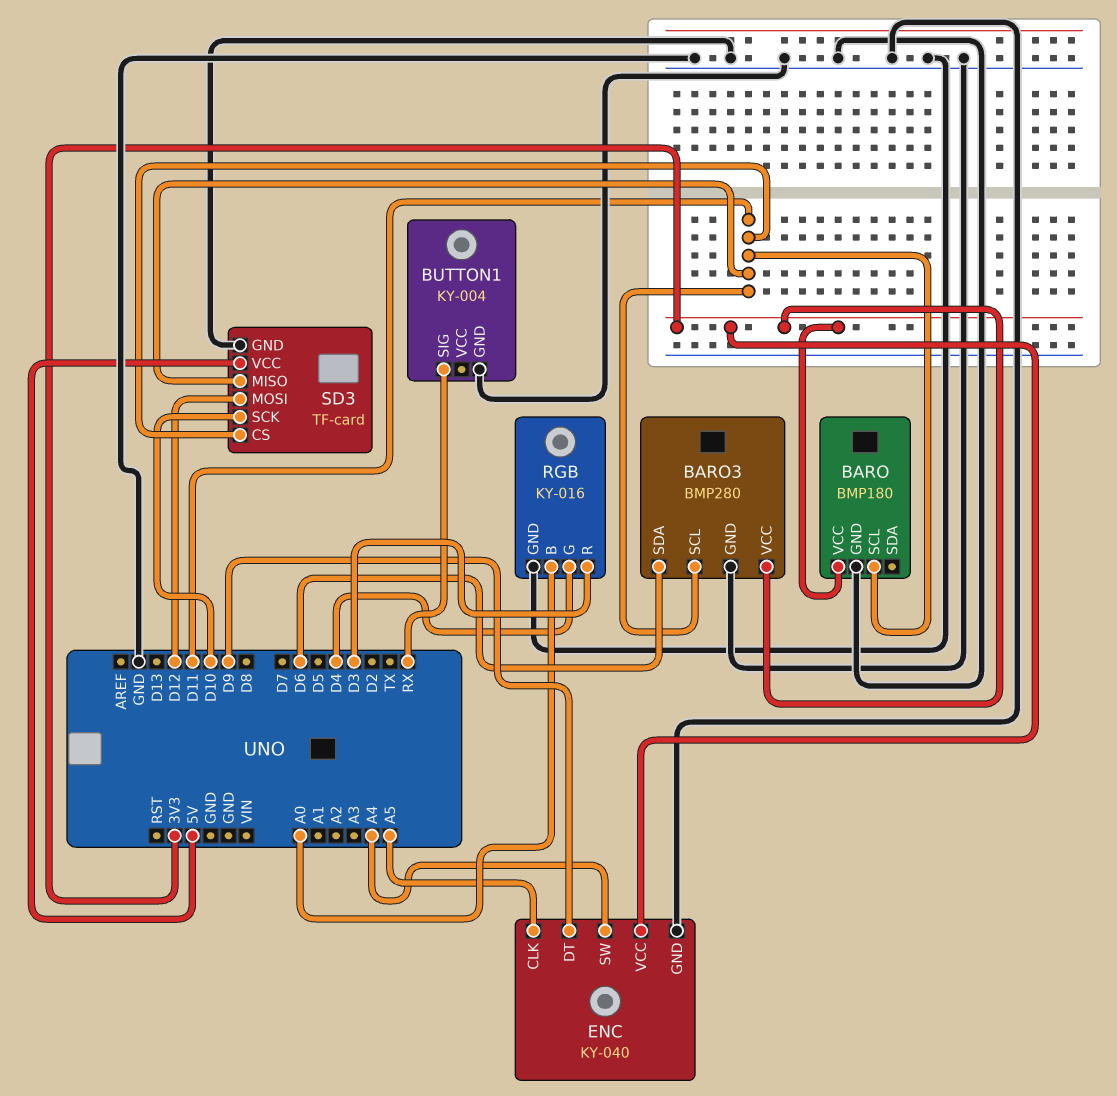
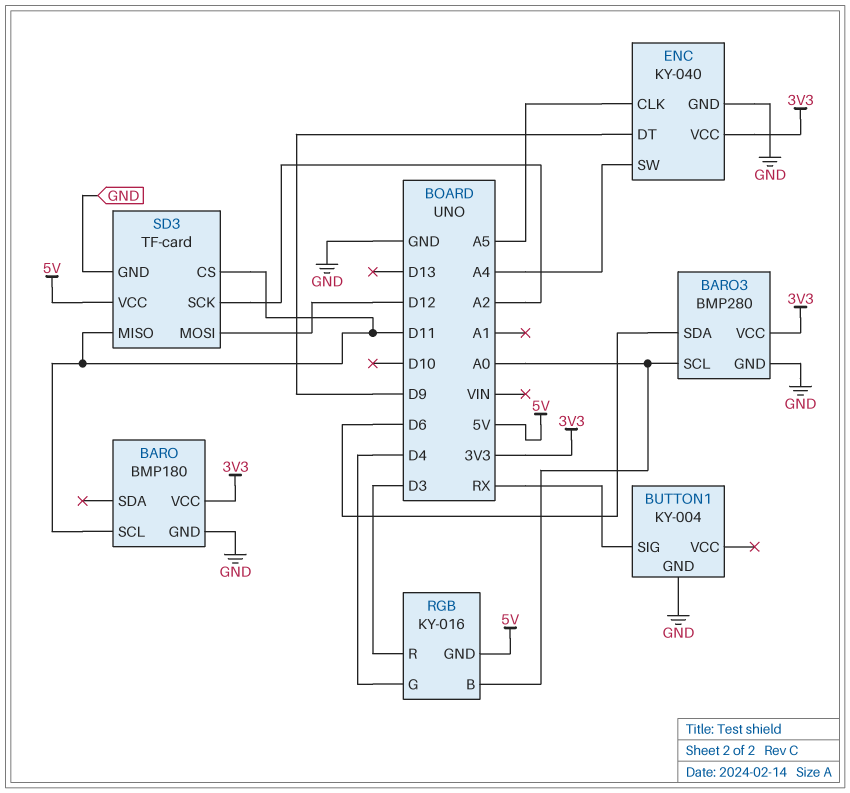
BARO3 pin SCL: D11 -> A0
RGB pin GND: GND -> 5V
SD3 pin SCK: D10 -> A2

